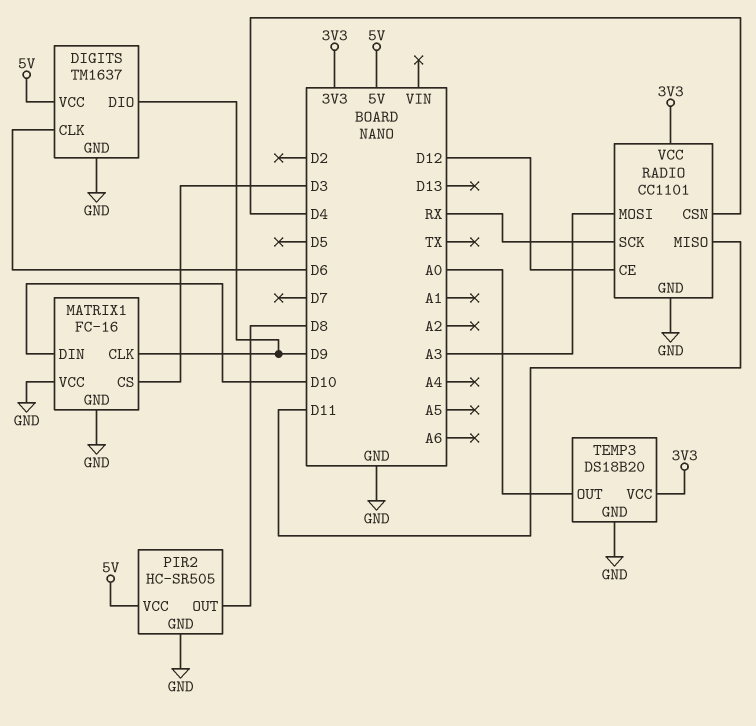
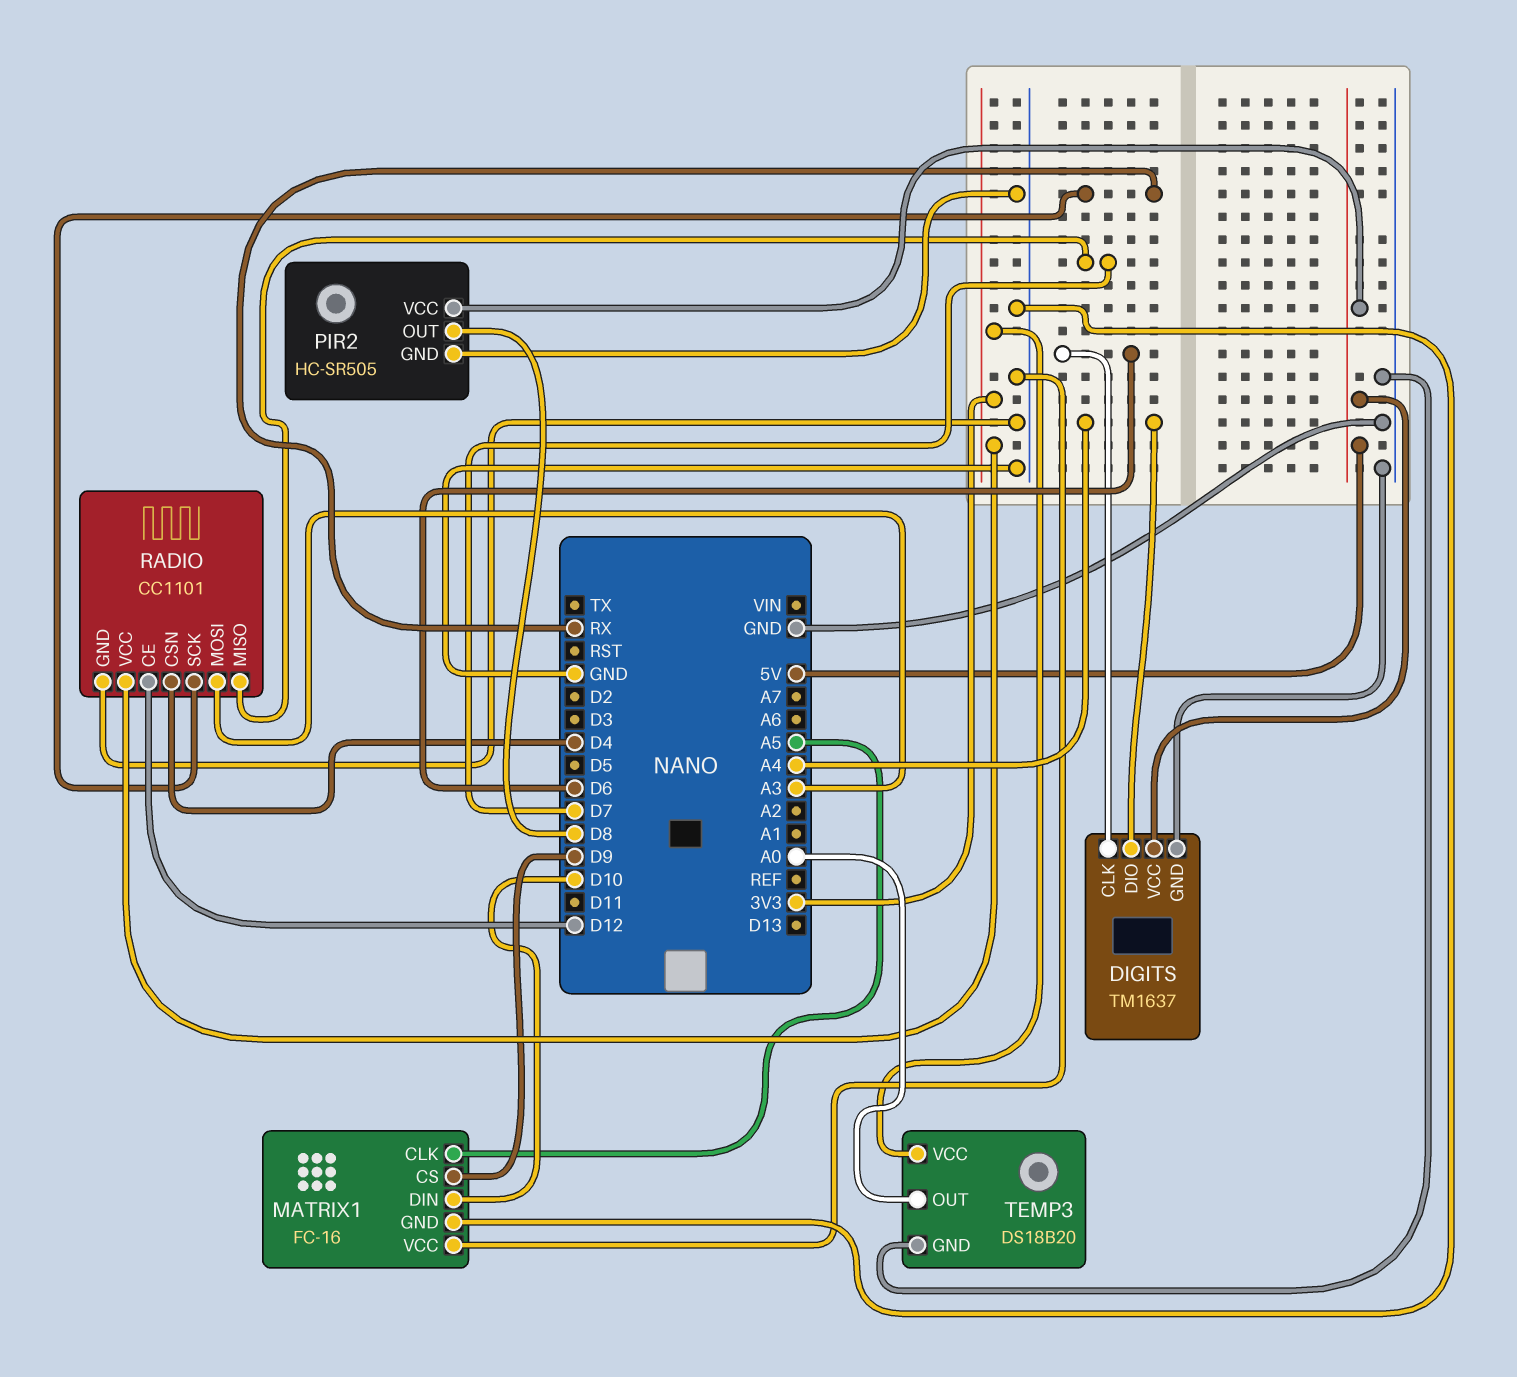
DIGITS pin DIO: D9 -> A4
MATRIX1 pin CLK: D9 -> A5
MATRIX1 pin CS: D3 -> D9
RADIO pin MISO: D11 -> D7

